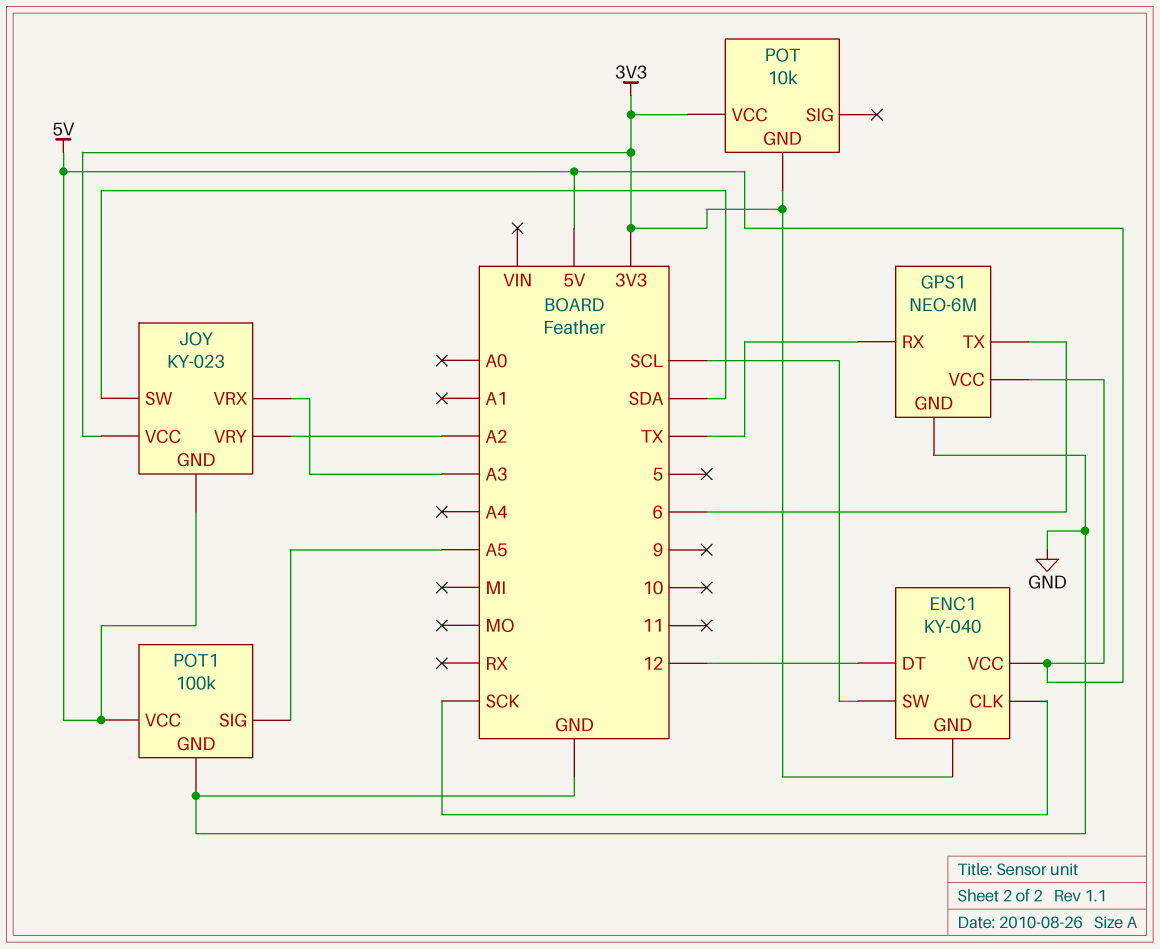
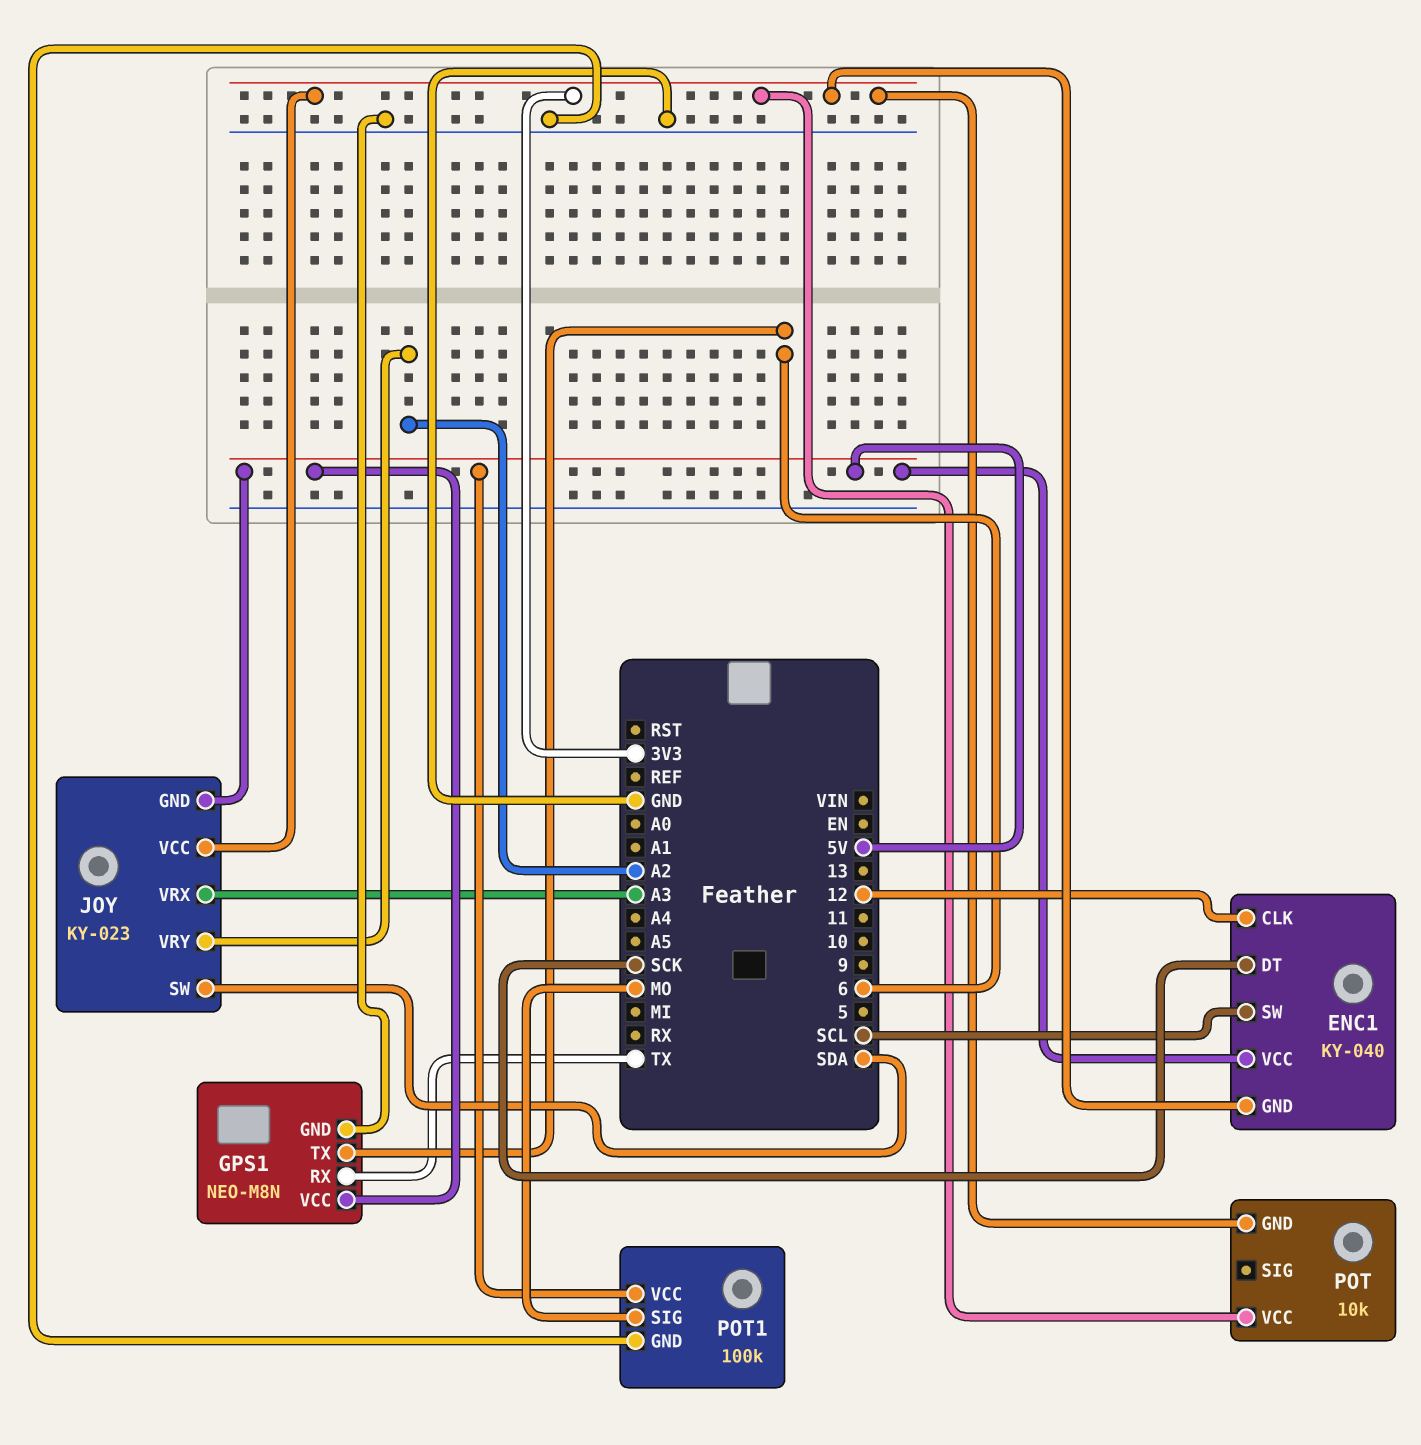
ENC1 pin CLK: SCK -> 12
ENC1 pin DT: 12 -> SCK
GPS1: NEO-6M -> NEO-M8N
POT1 pin SIG: A5 -> MO

